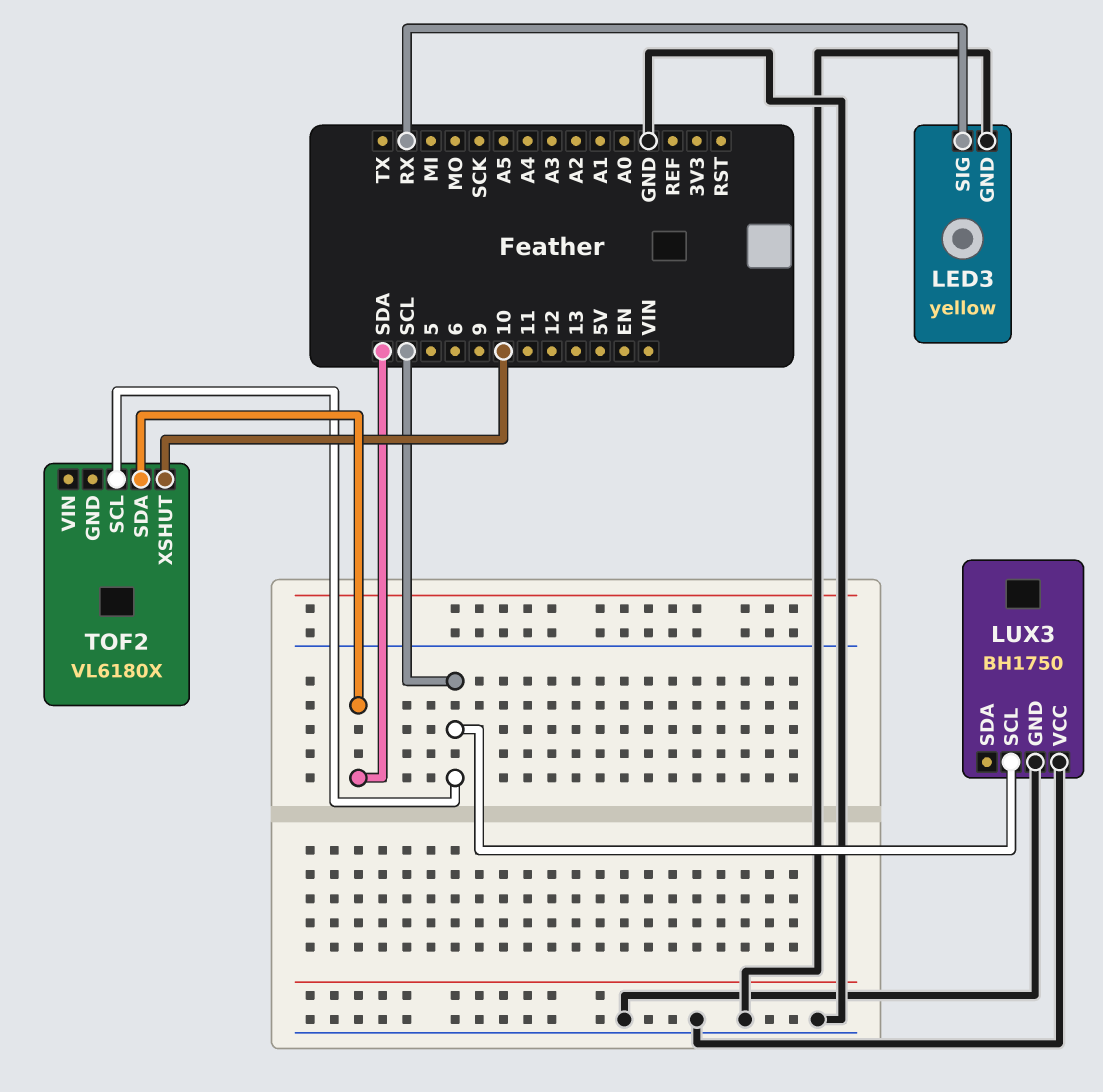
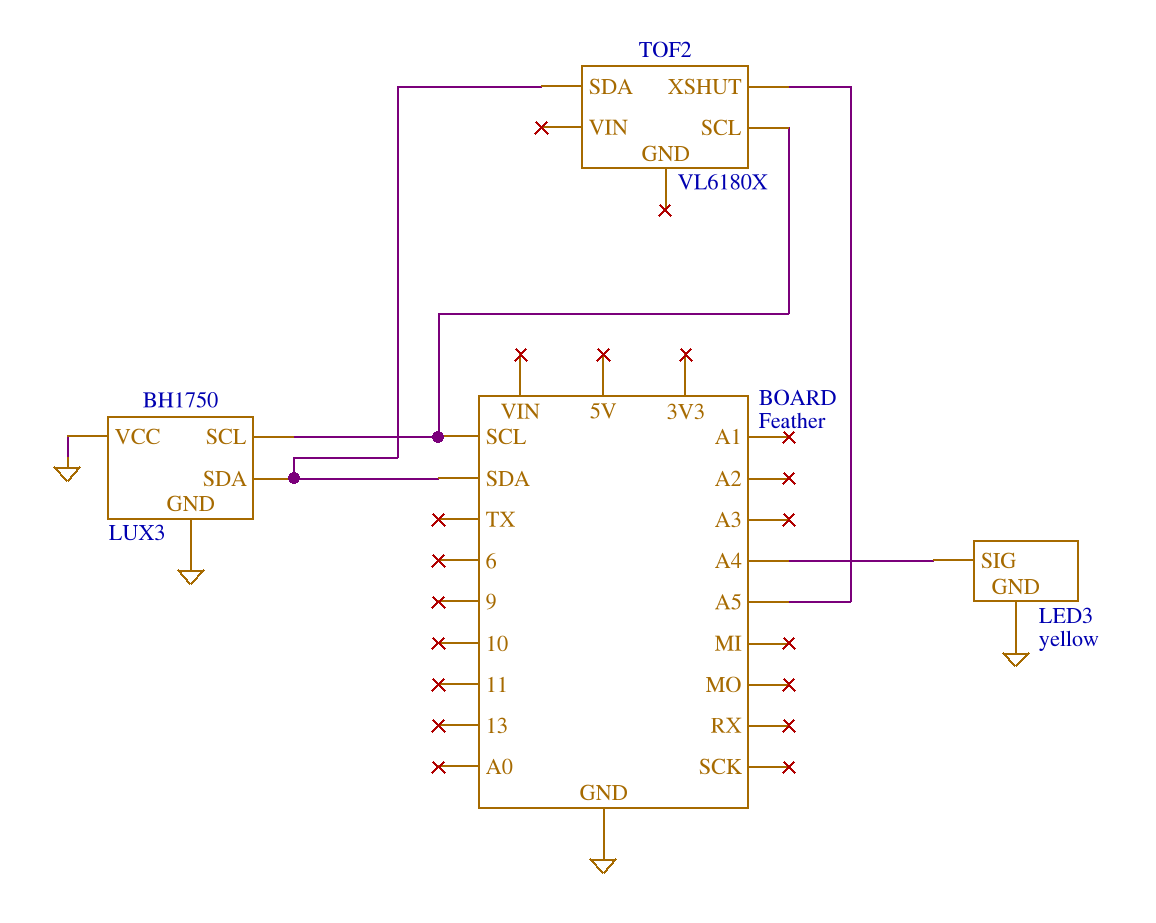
LED3 pin SIG: RX -> A4
LUX3 pin SDA: none -> SDA
TOF2 pin XSHUT: 10 -> A5

